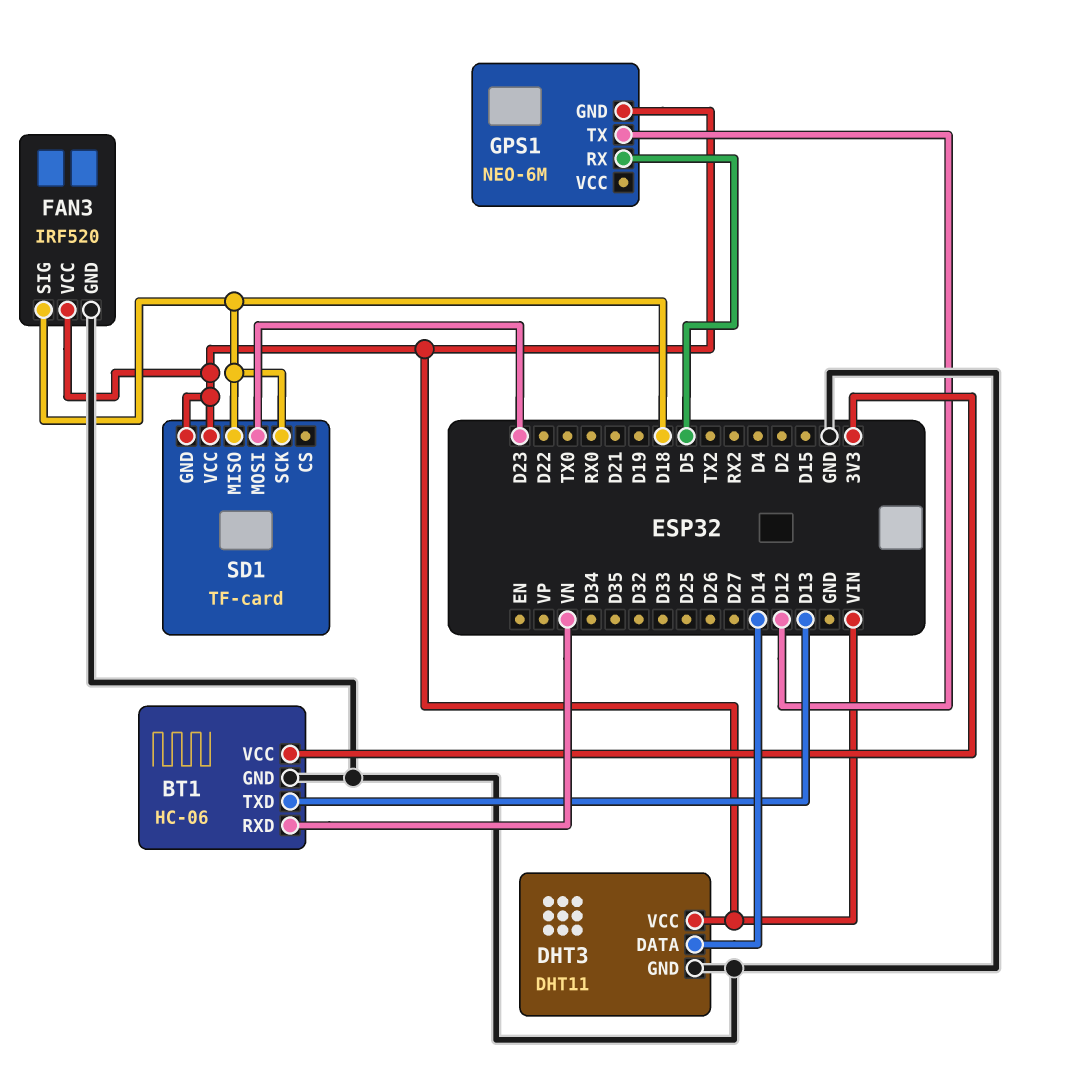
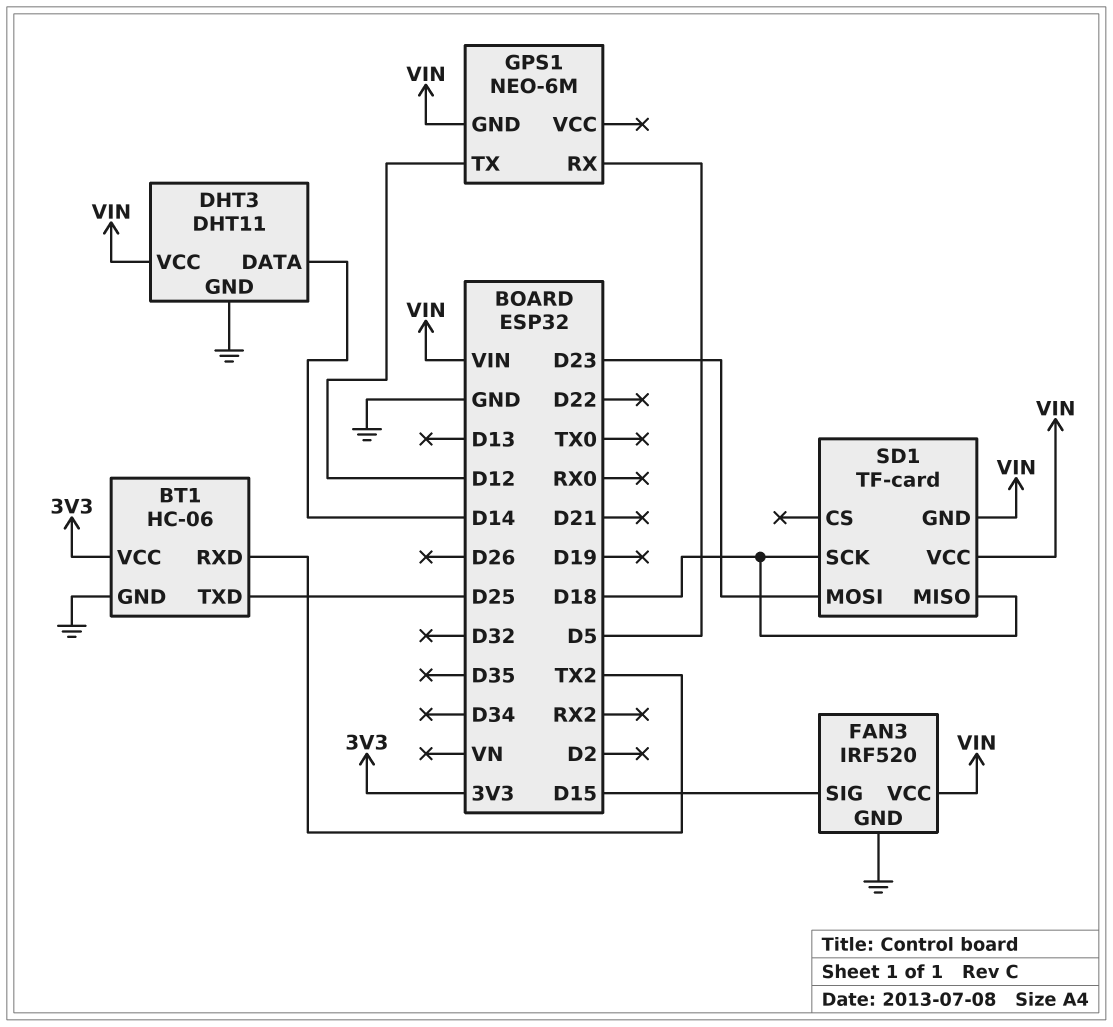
BT1 pin RXD: VN -> TX2
BT1 pin TXD: D13 -> D25
FAN3 pin SIG: D18 -> D15

